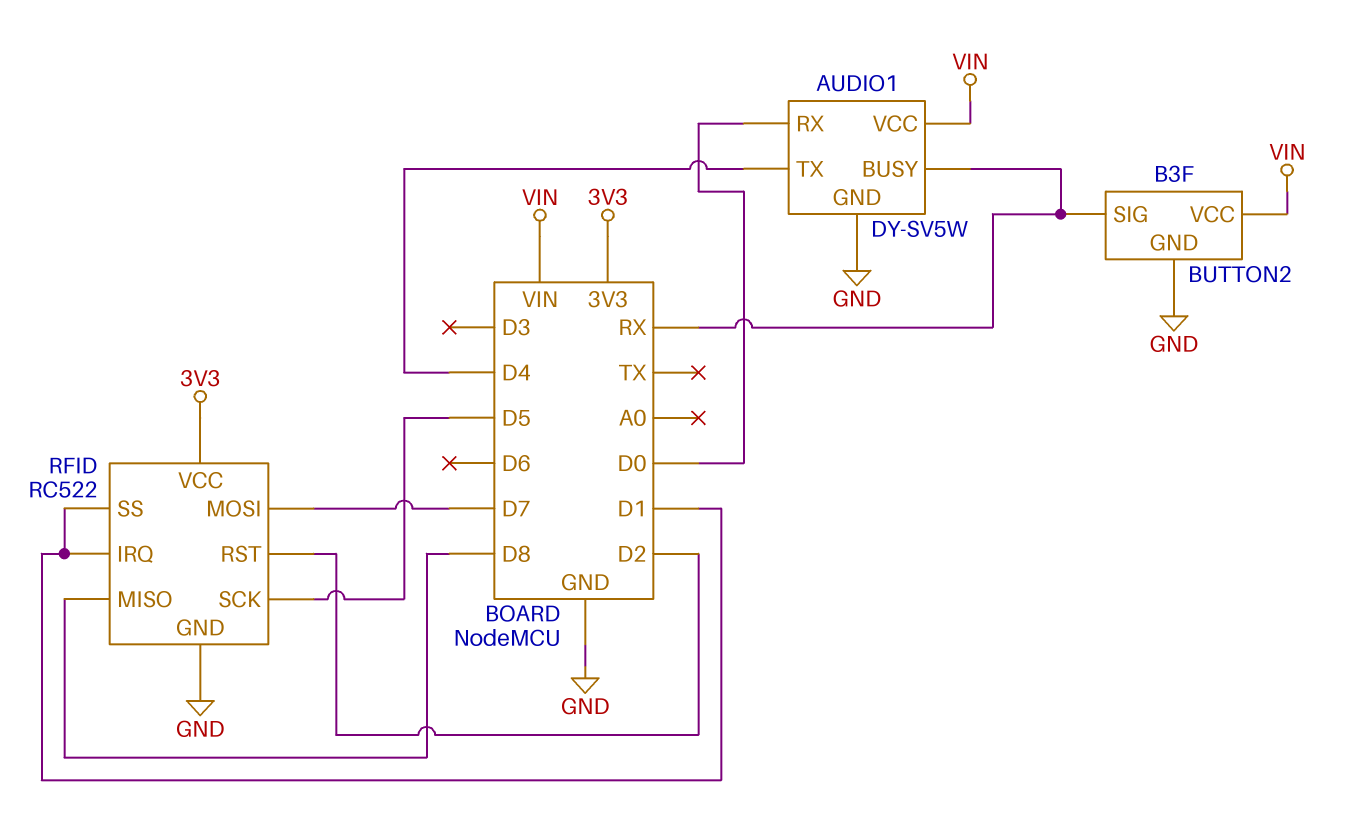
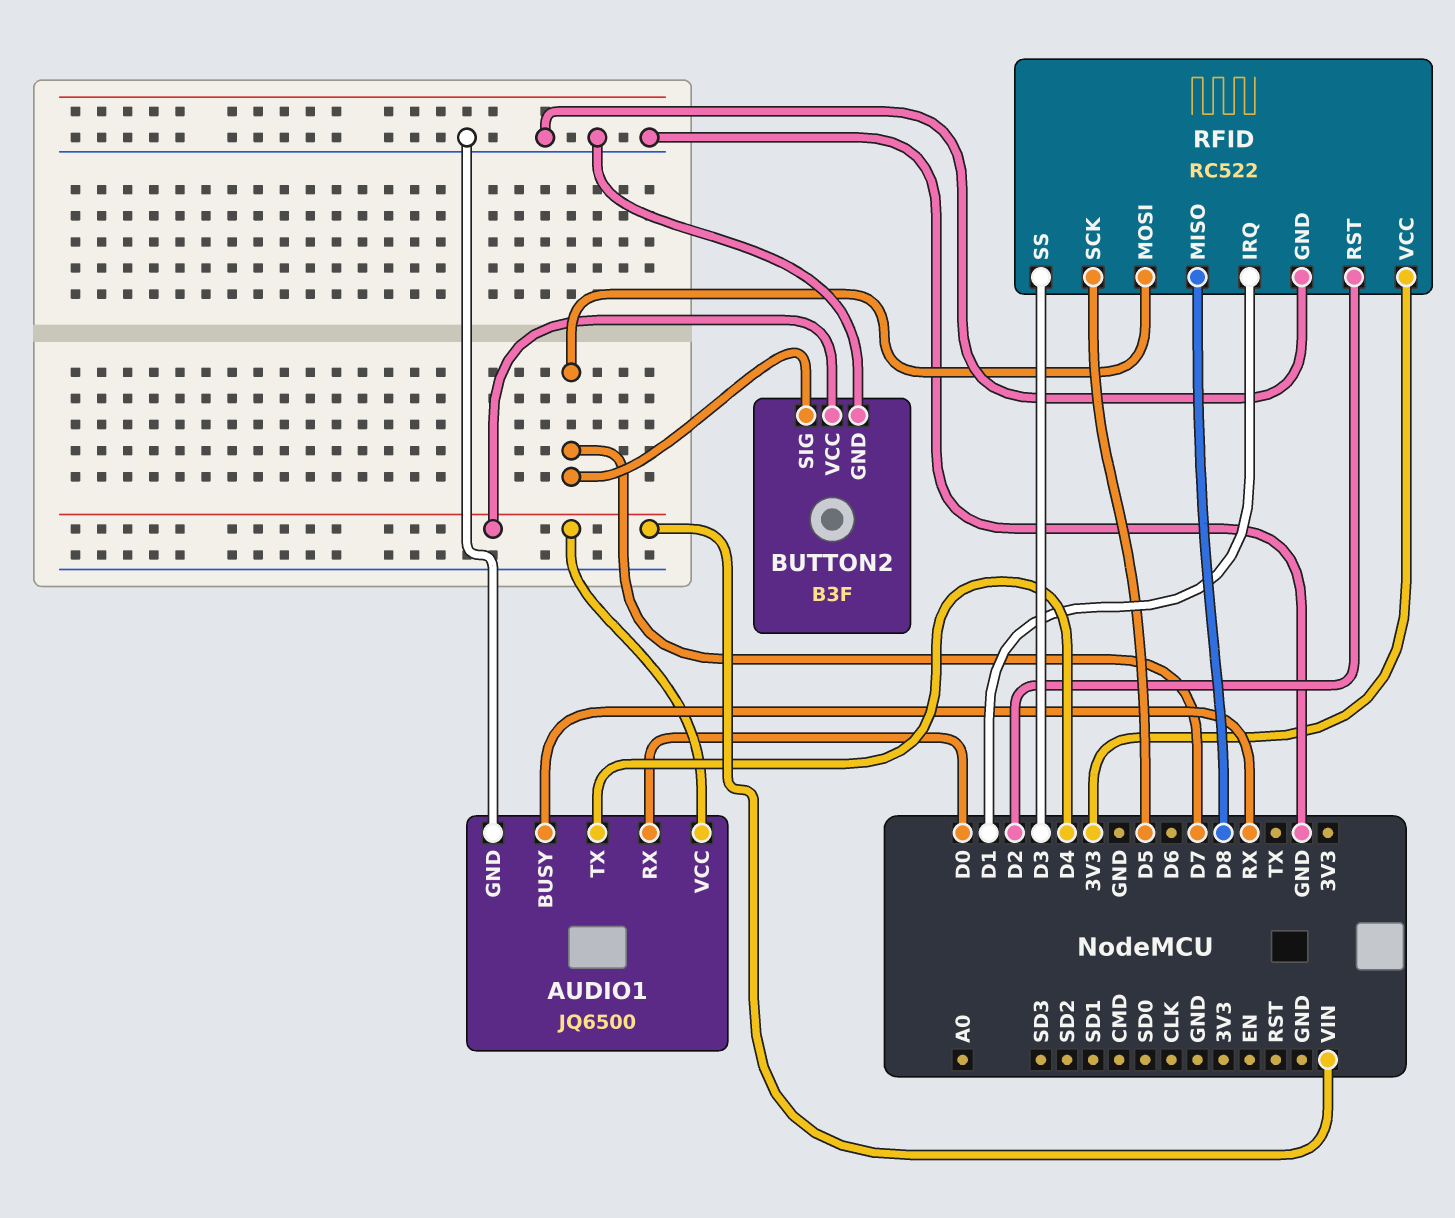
AUDIO1: DY-SV5W -> JQ6500
BUTTON2 pin SIG: RX -> D7
RFID pin SS: D1 -> D3

